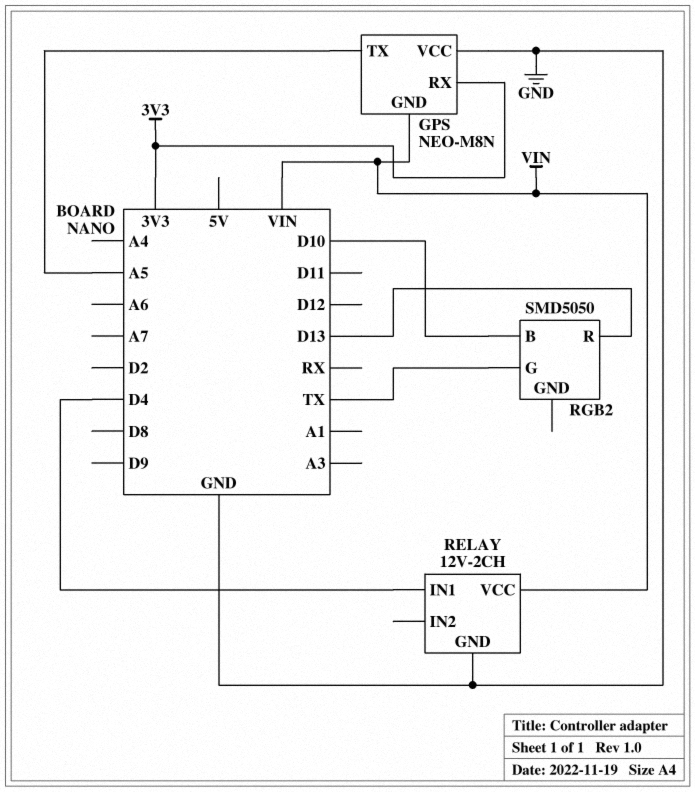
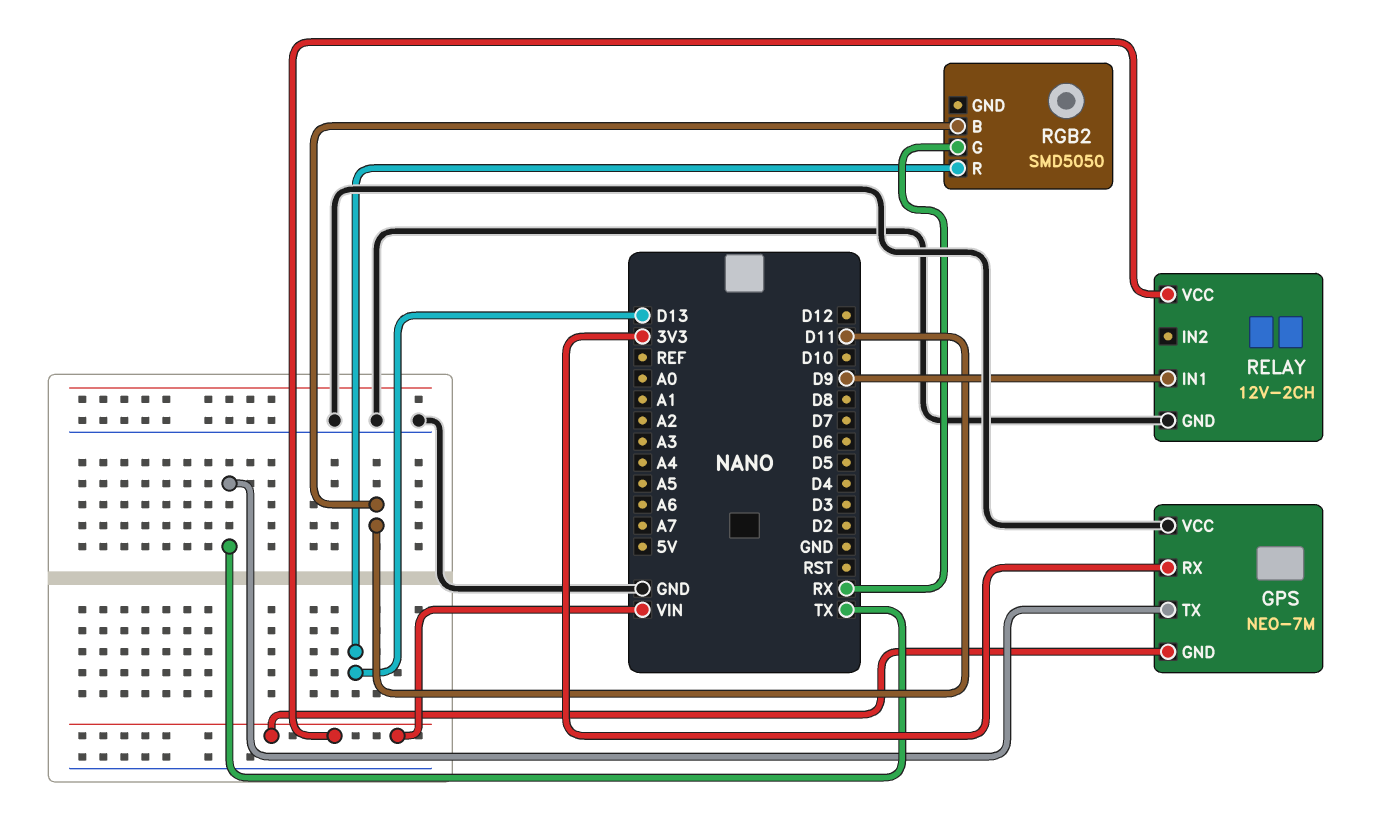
GPS: NEO-M8N -> NEO-7M
GPS pin TX: A5 -> TX
RELAY pin IN1: D4 -> D9
RGB2 pin B: D10 -> D11
RGB2 pin G: TX -> RX

